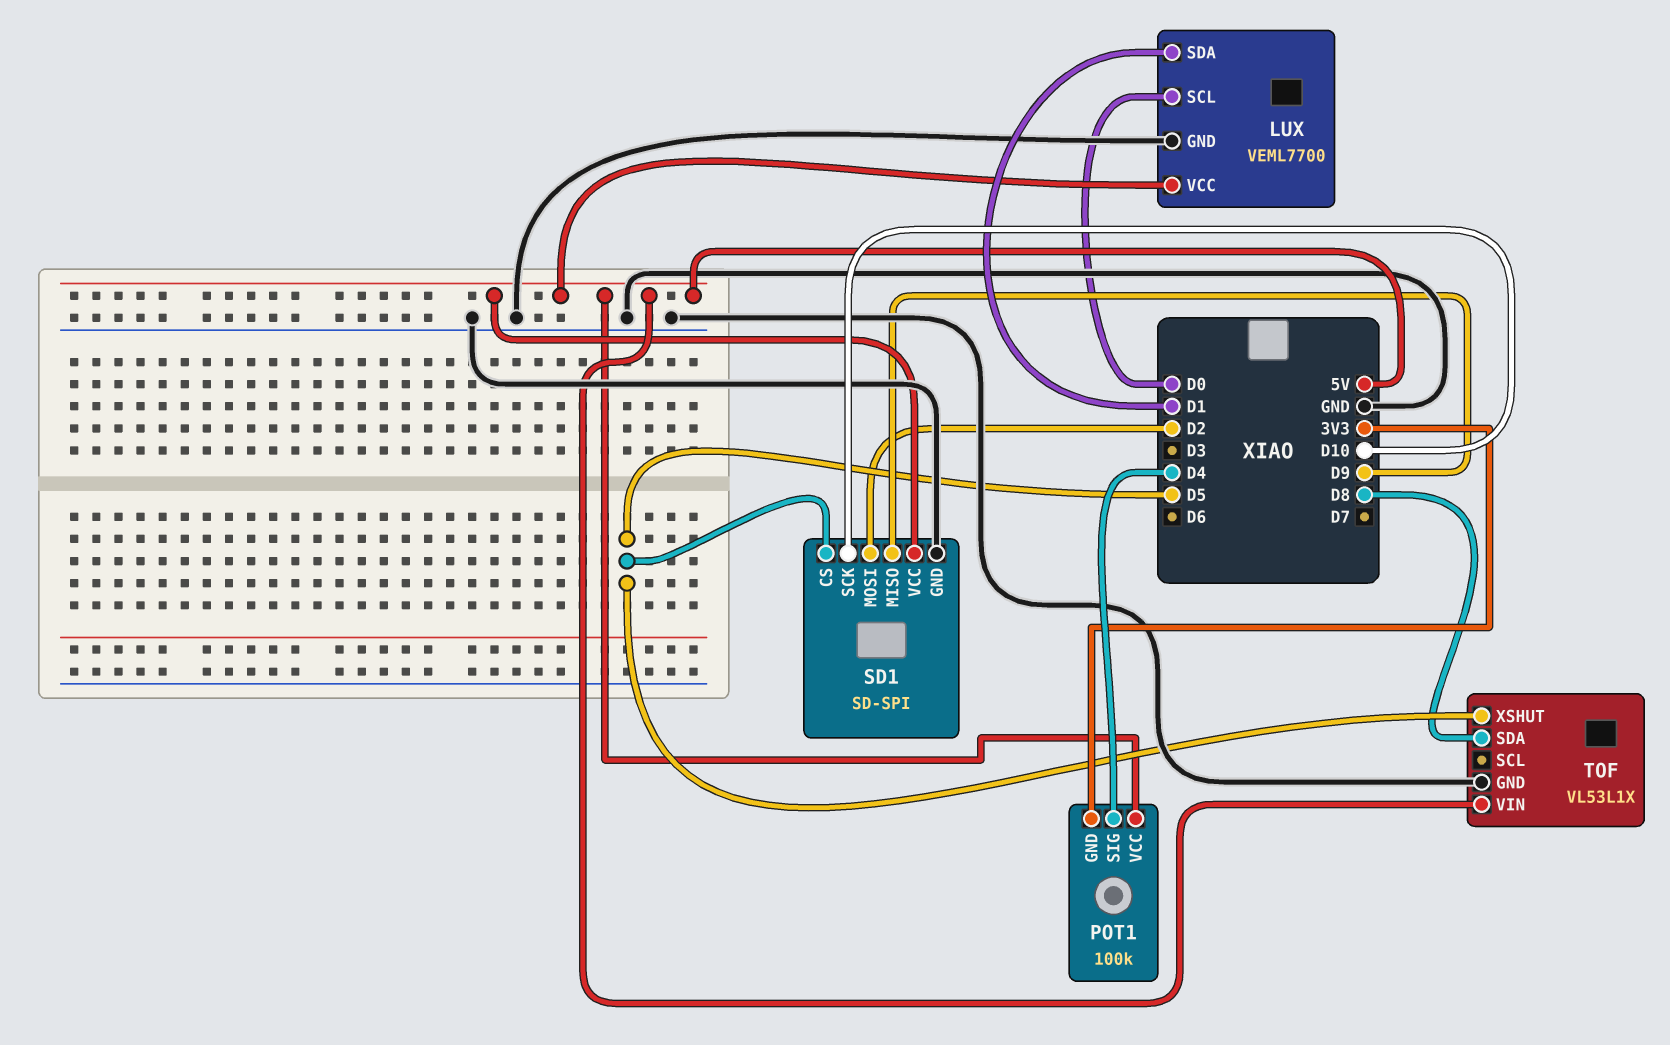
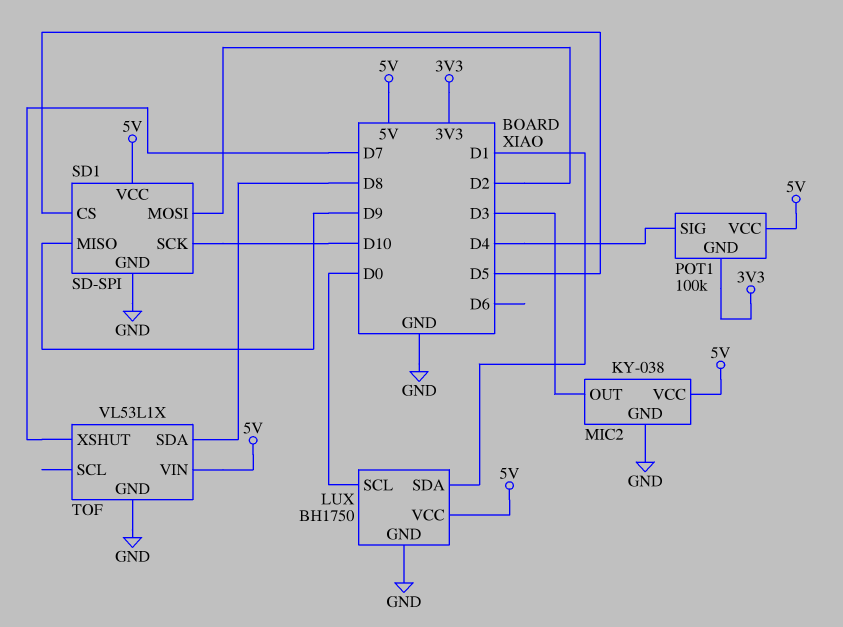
LUX: VEML7700 -> BH1750
MIC2: none -> KY-038
MIC2 pin GND: none -> GND
MIC2 pin OUT: none -> D3
MIC2 pin VCC: none -> 5V
TOF pin XSHUT: D5 -> D7

